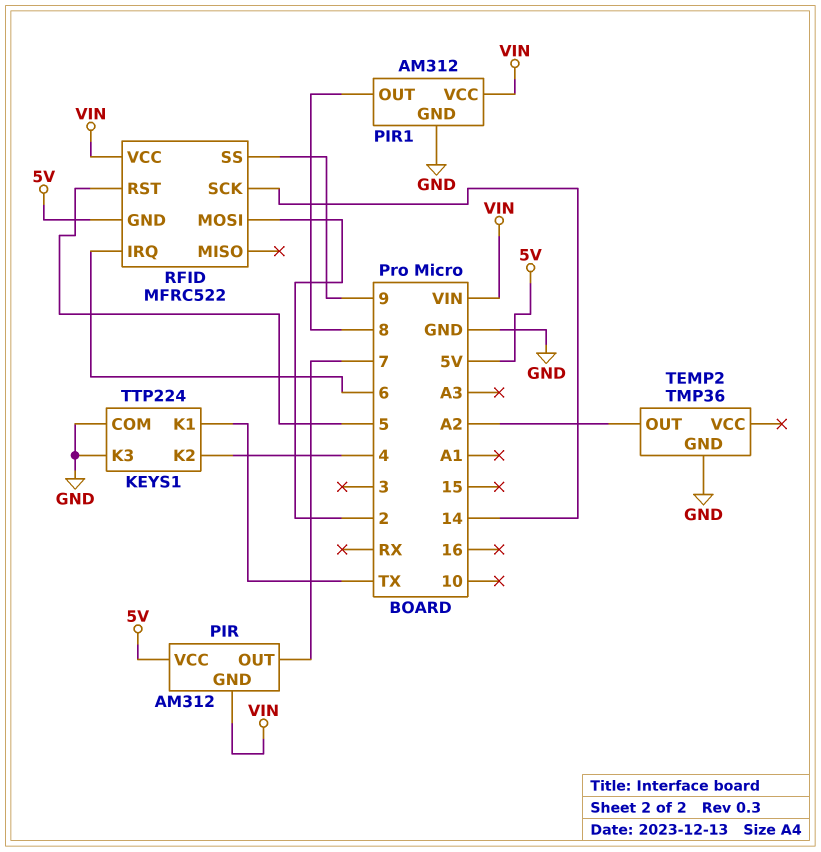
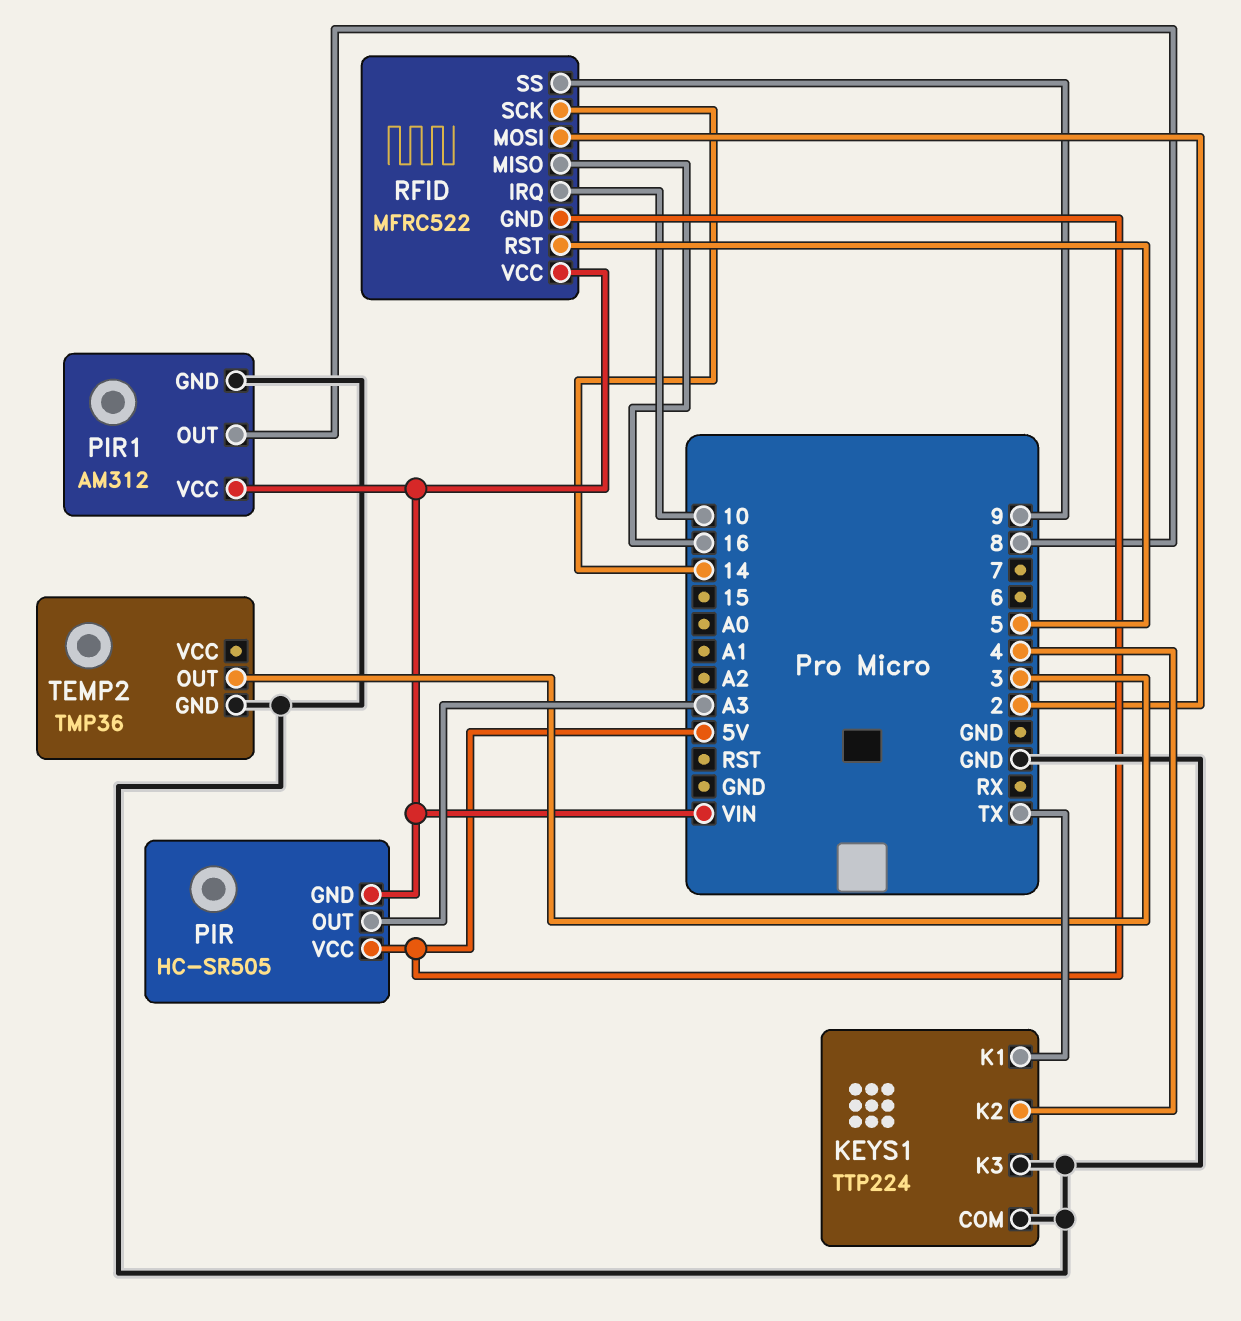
PIR: AM312 -> HC-SR505
PIR pin OUT: 7 -> A3
RFID pin IRQ: 6 -> 10
RFID pin MISO: none -> 16
TEMP2 pin OUT: A2 -> 3

